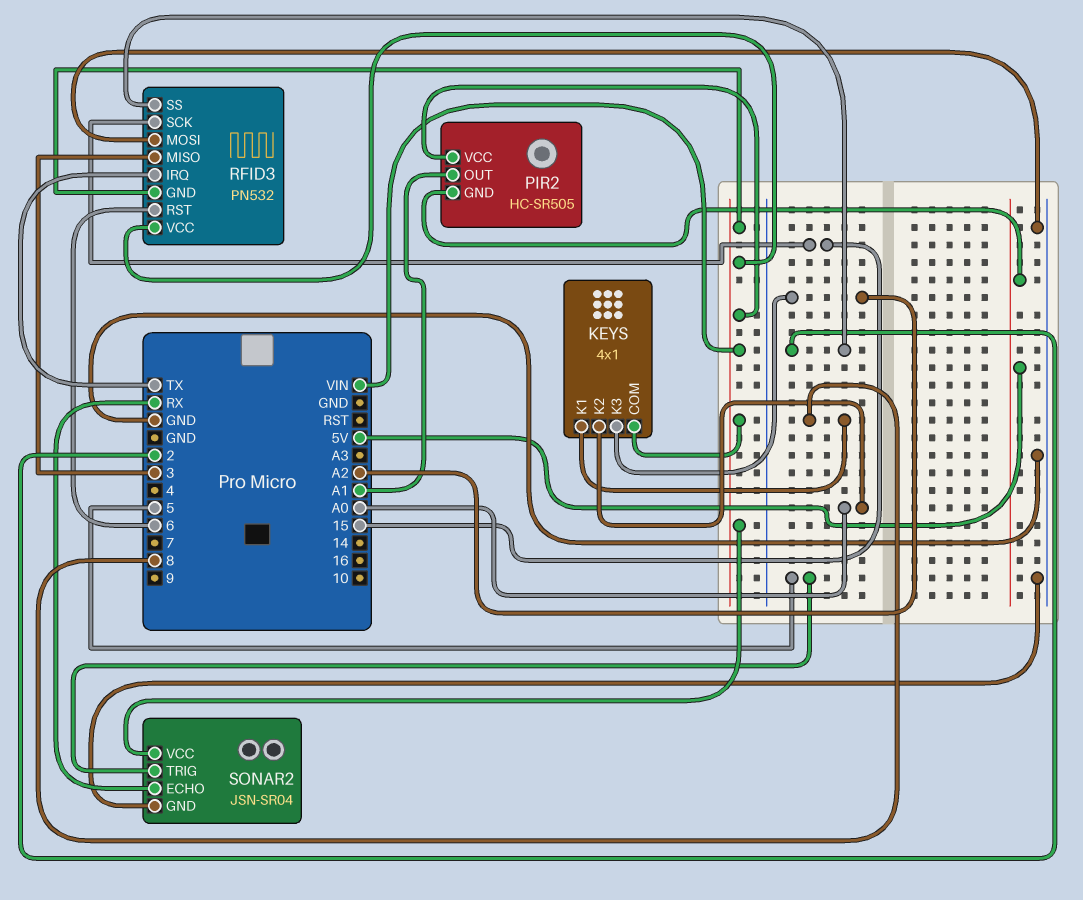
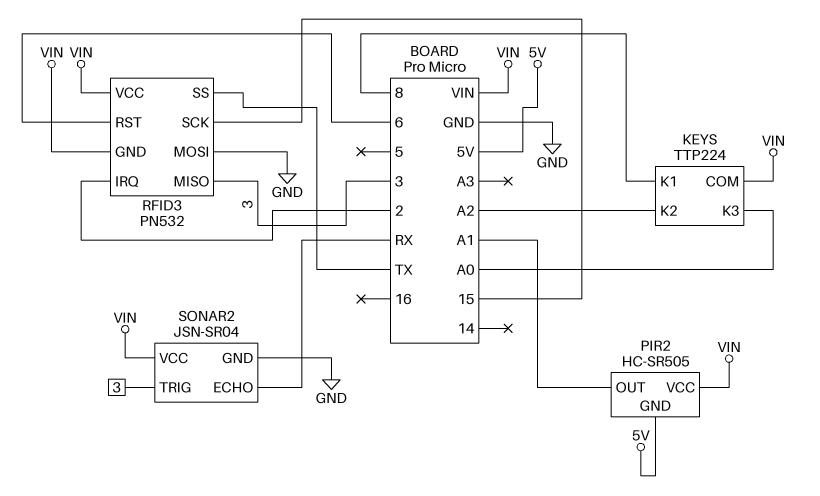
KEYS: 4x1 -> TTP224
KEYS pin K2: A0 -> A2
KEYS pin K3: A2 -> A0
RFID3 pin IRQ: TX -> 2
RFID3 pin SS: 2 -> TX
SONAR2 pin TRIG: 5 -> 3

